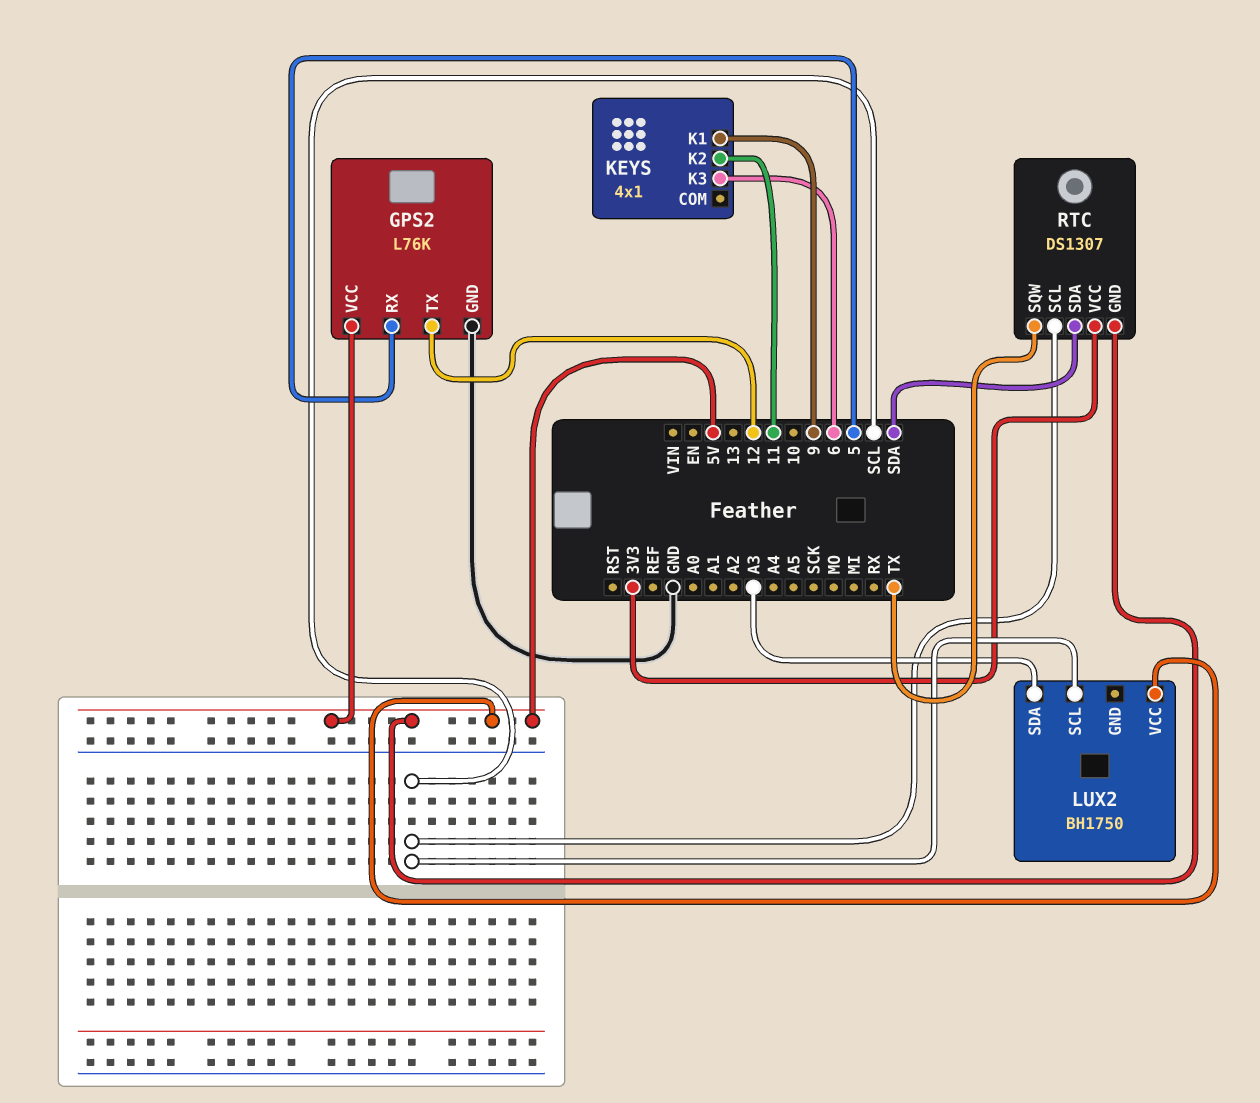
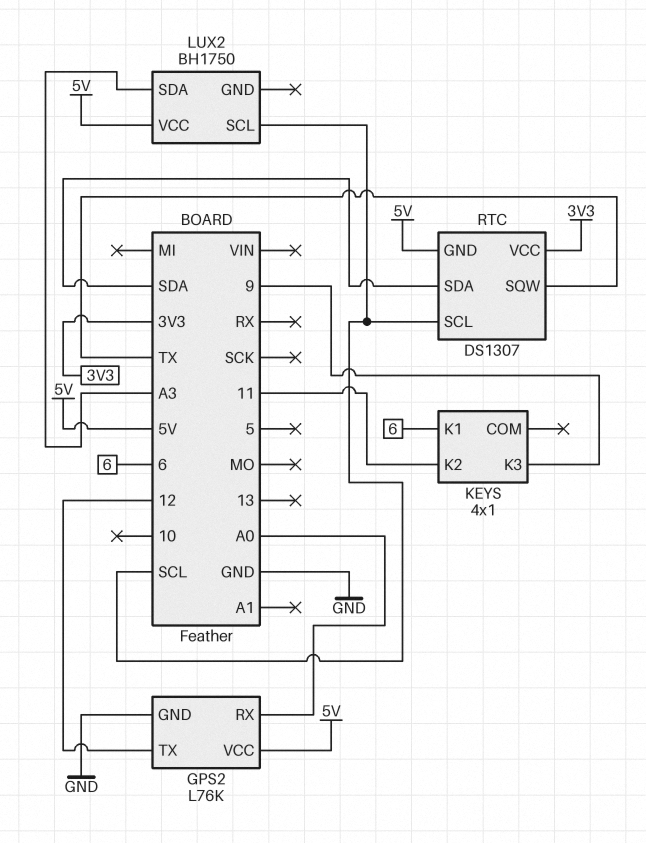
GPS2 pin RX: 5 -> A0
KEYS pin K1: 9 -> 6
KEYS pin K3: 6 -> 9

